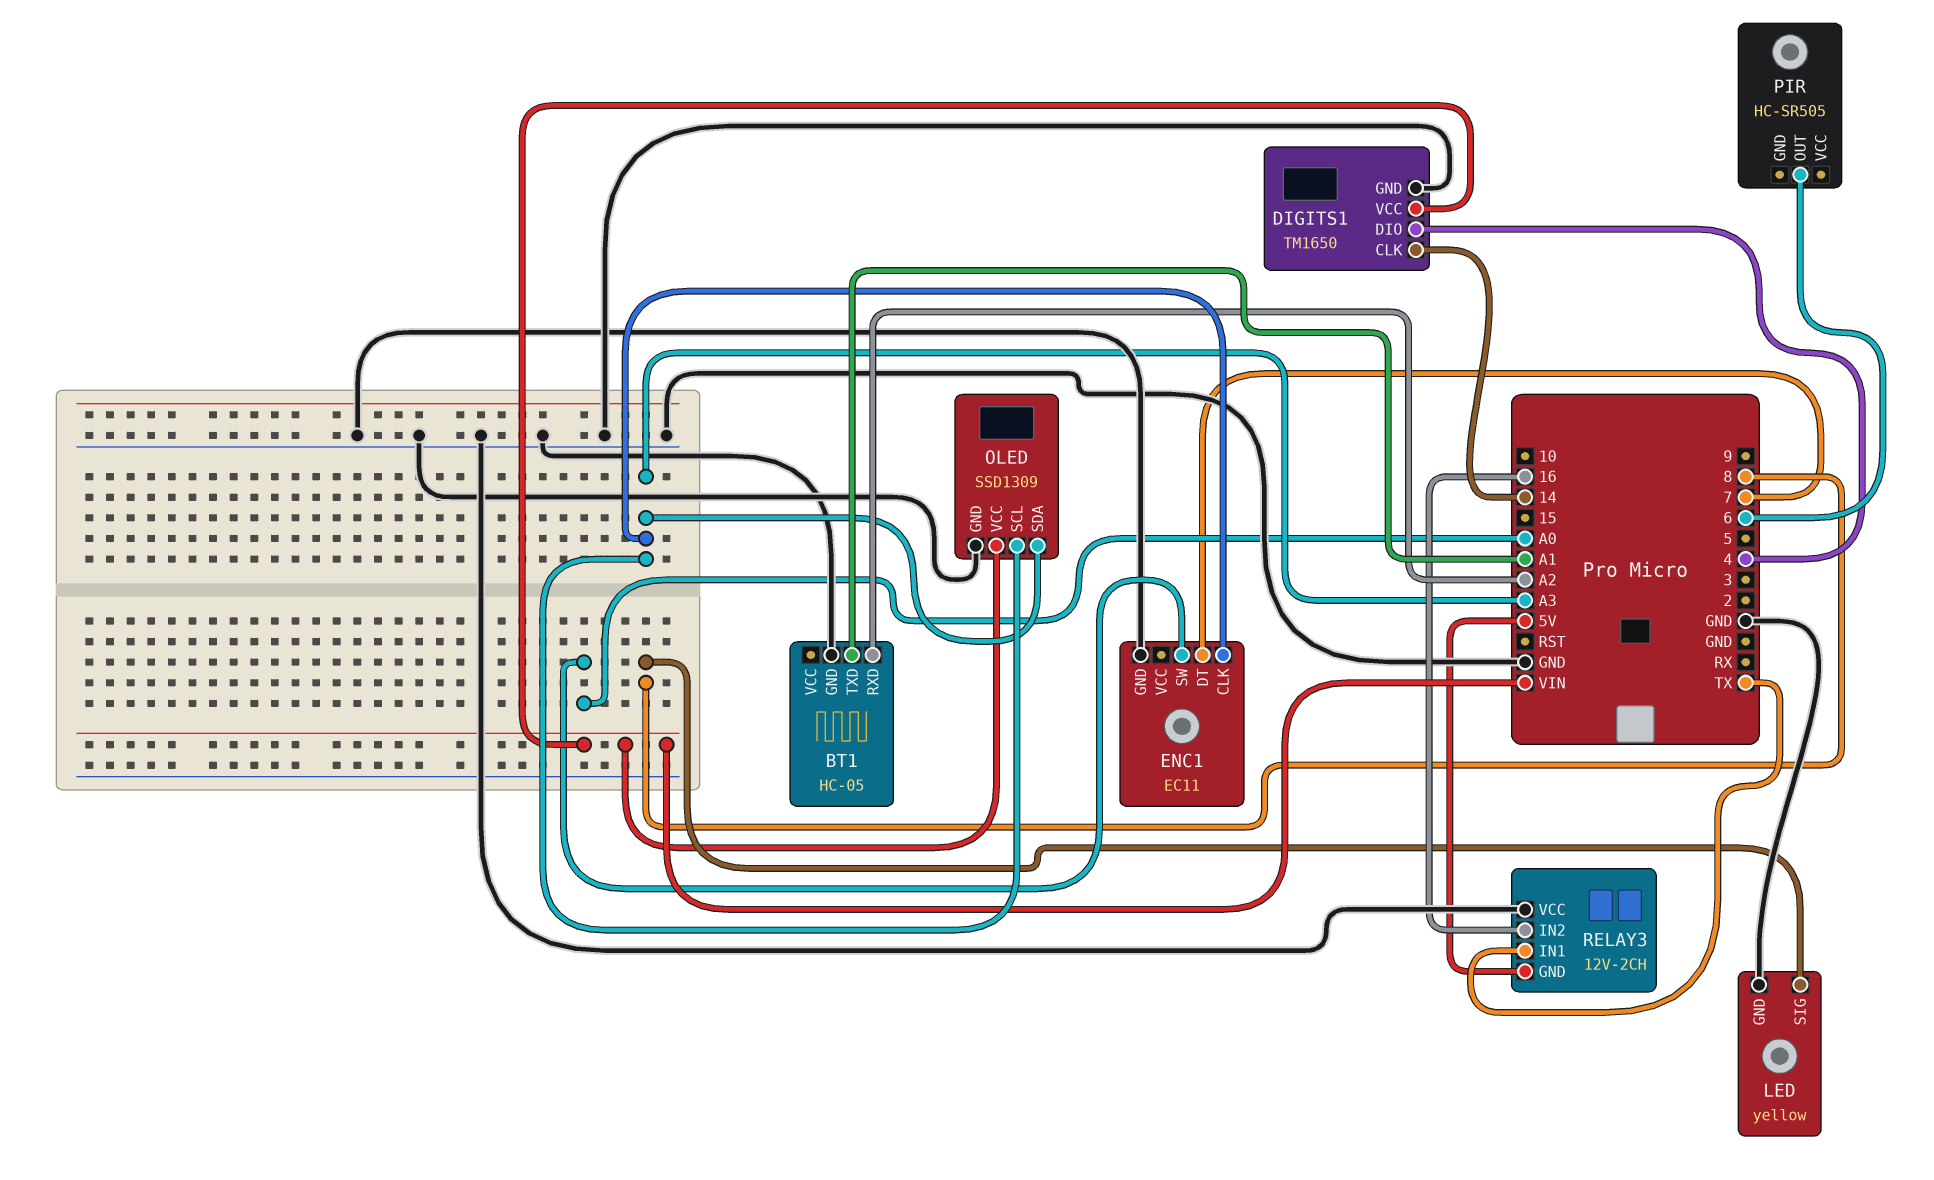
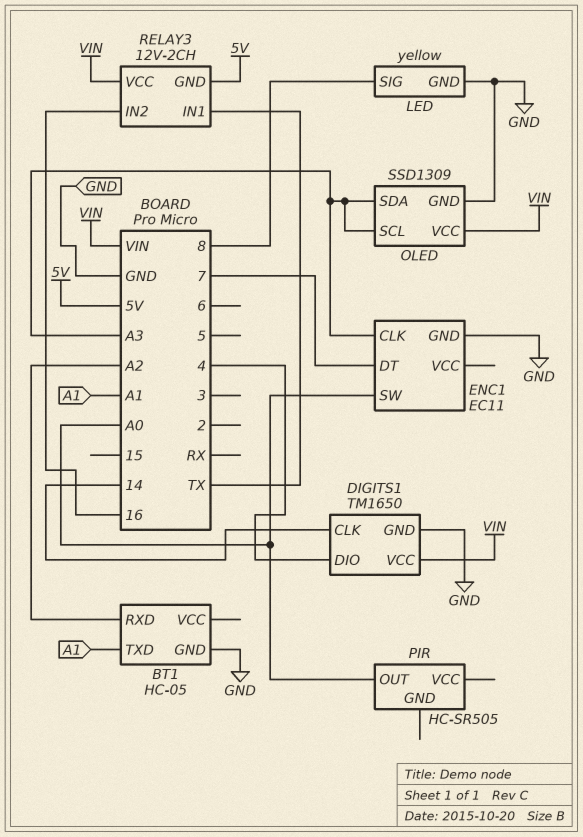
PIR pin OUT: 6 -> A0
RELAY3 pin VCC: GND -> VIN

